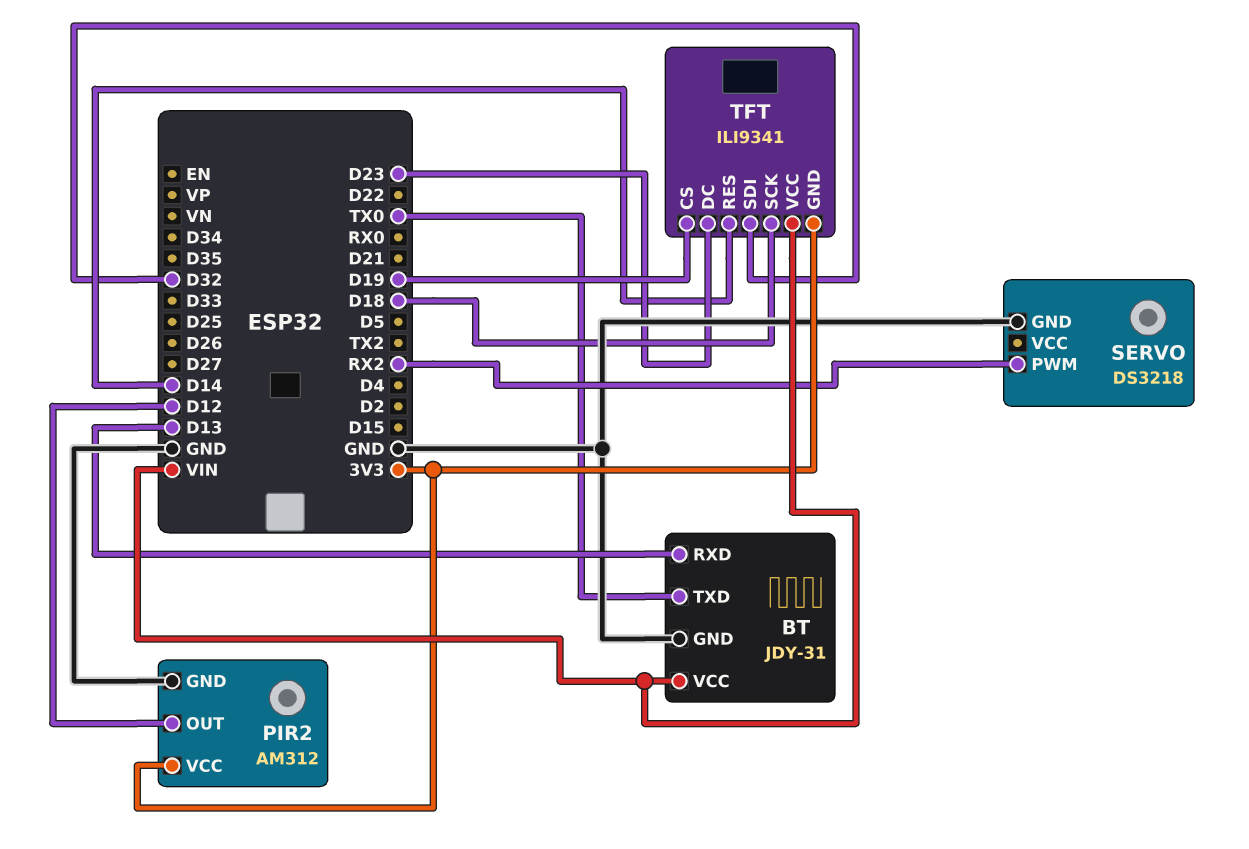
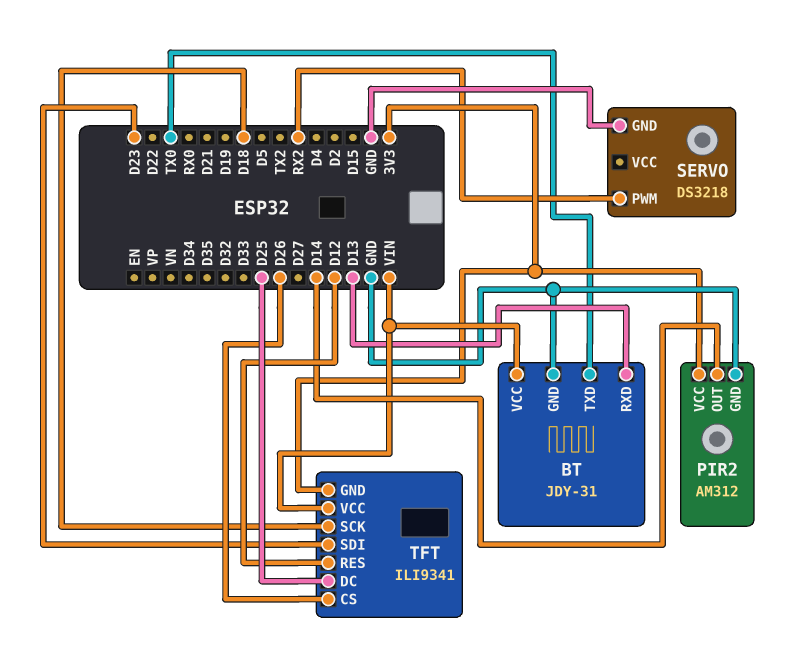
PIR2 pin OUT: D12 -> D14
TFT pin CS: D19 -> D26
TFT pin DC: D23 -> D25
TFT pin RES: D14 -> D12
TFT pin SDI: D32 -> D23

